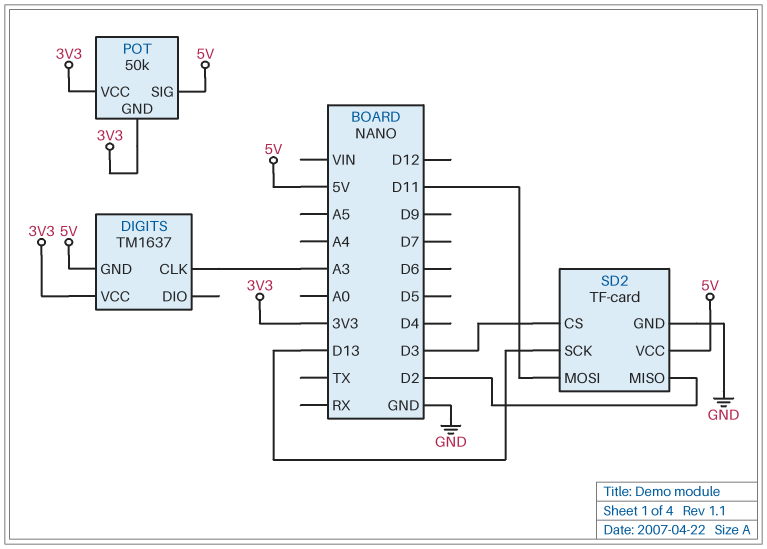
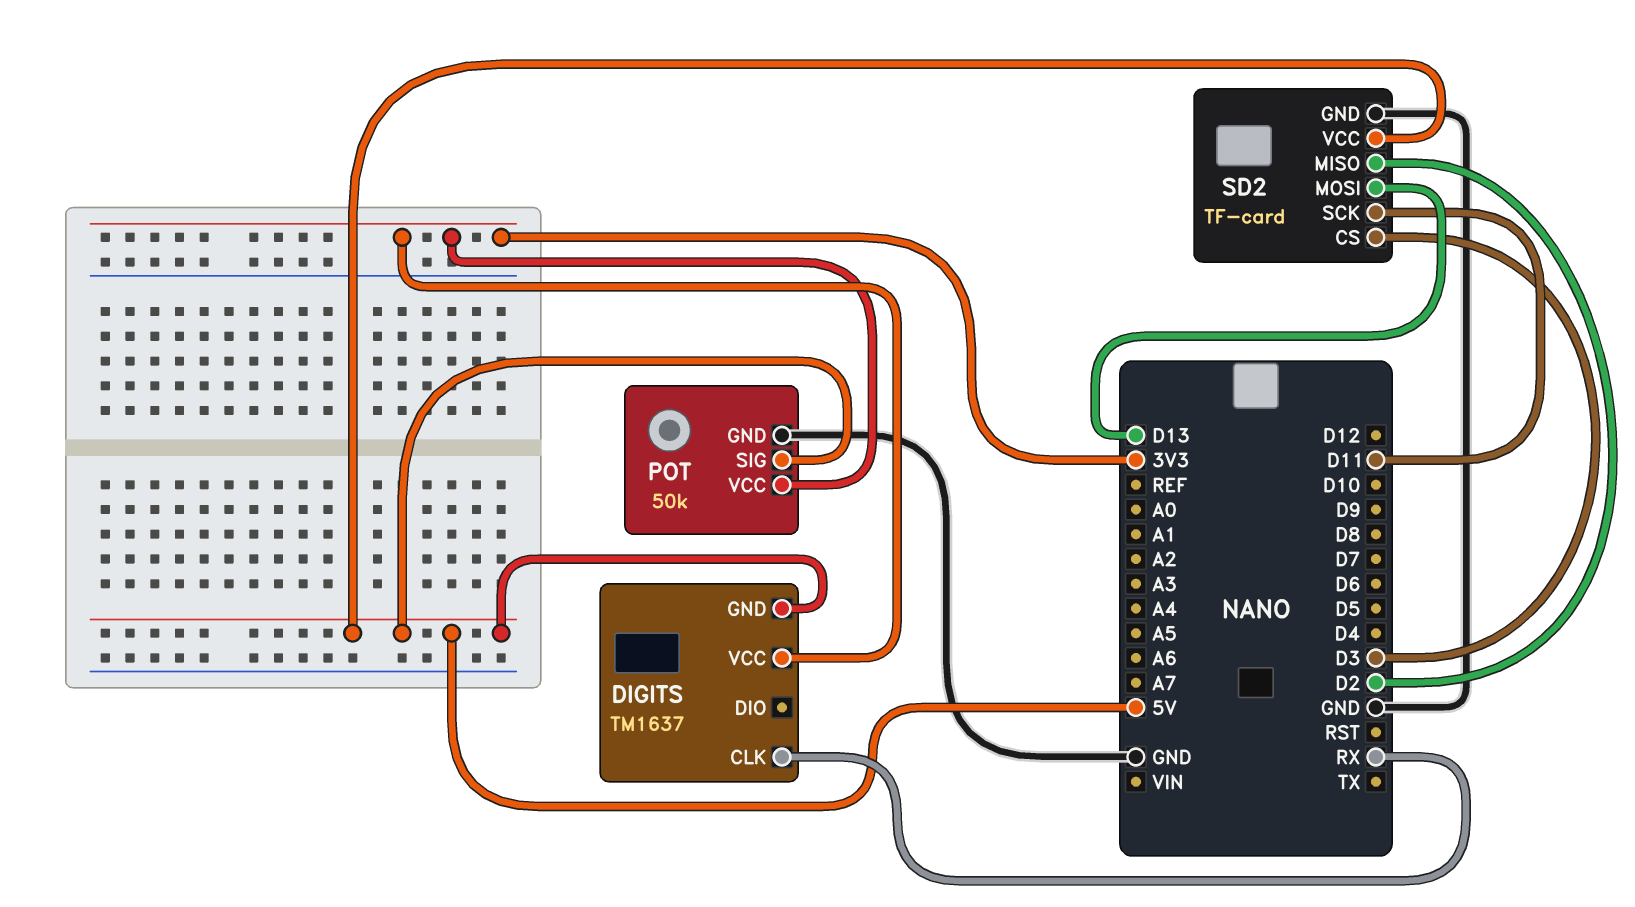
DIGITS pin CLK: A3 -> RX
POT pin GND: 3V3 -> GND
SD2 pin MOSI: D11 -> D13
SD2 pin SCK: D13 -> D11

